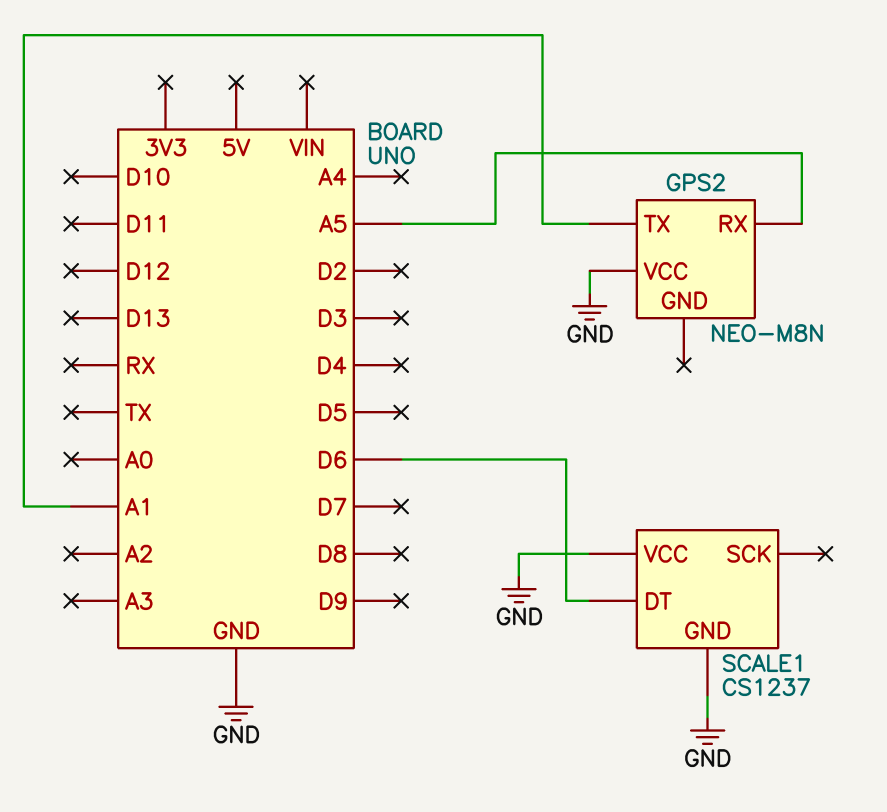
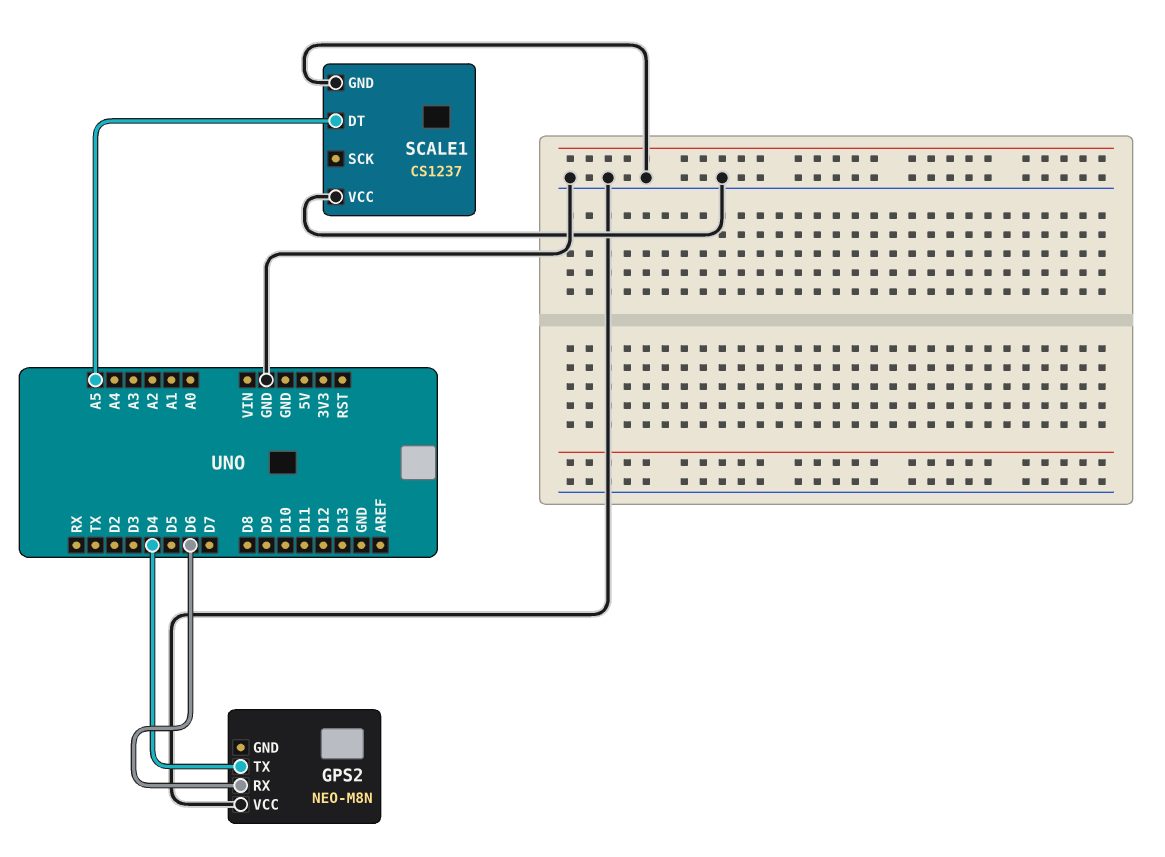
GPS2 pin RX: A5 -> D6
GPS2 pin TX: A1 -> D4
SCALE1 pin DT: D6 -> A5

